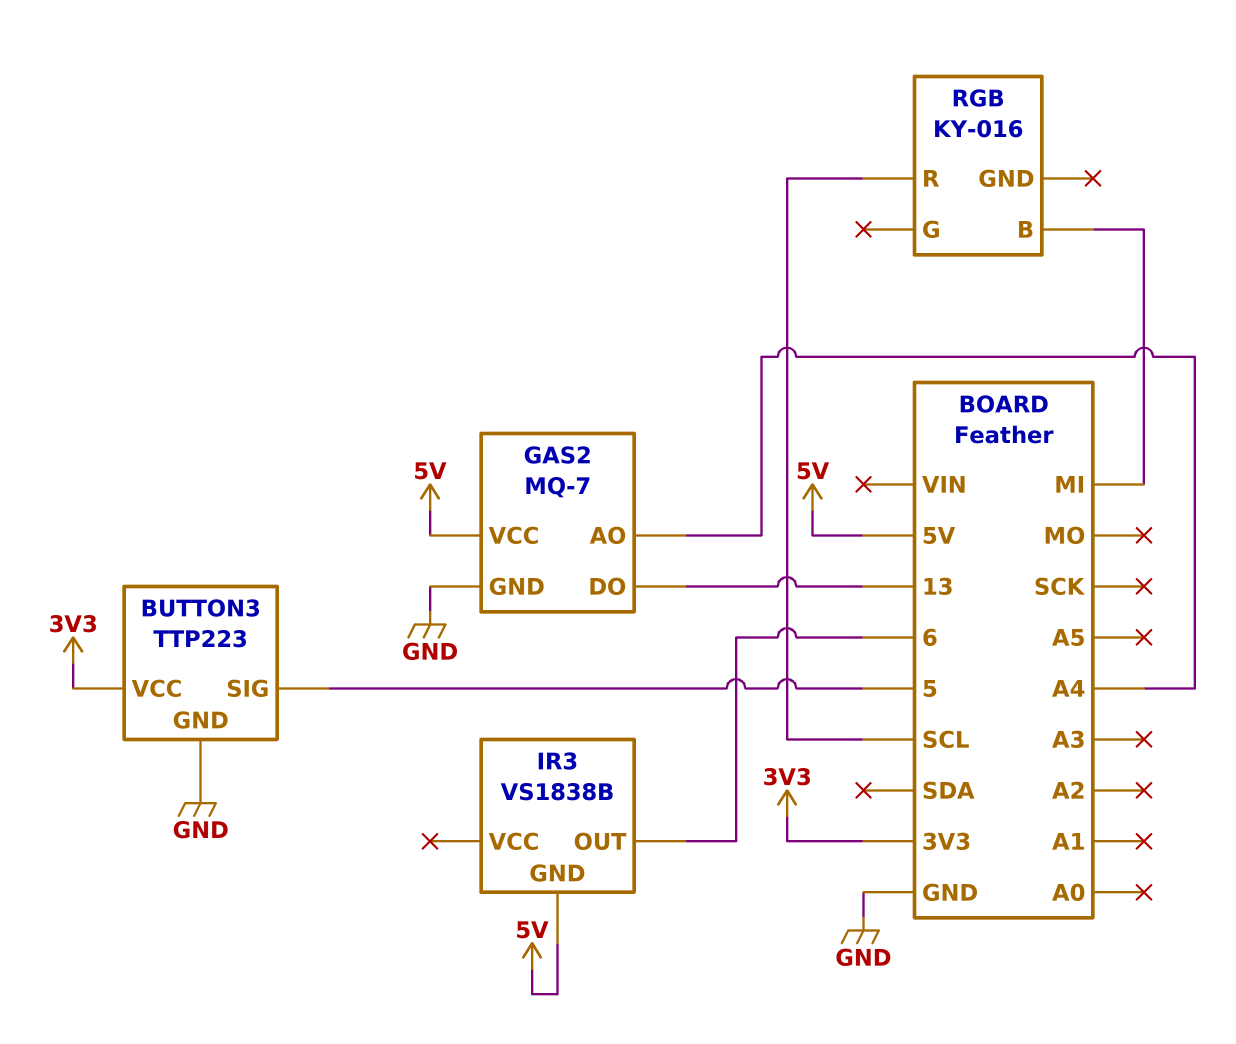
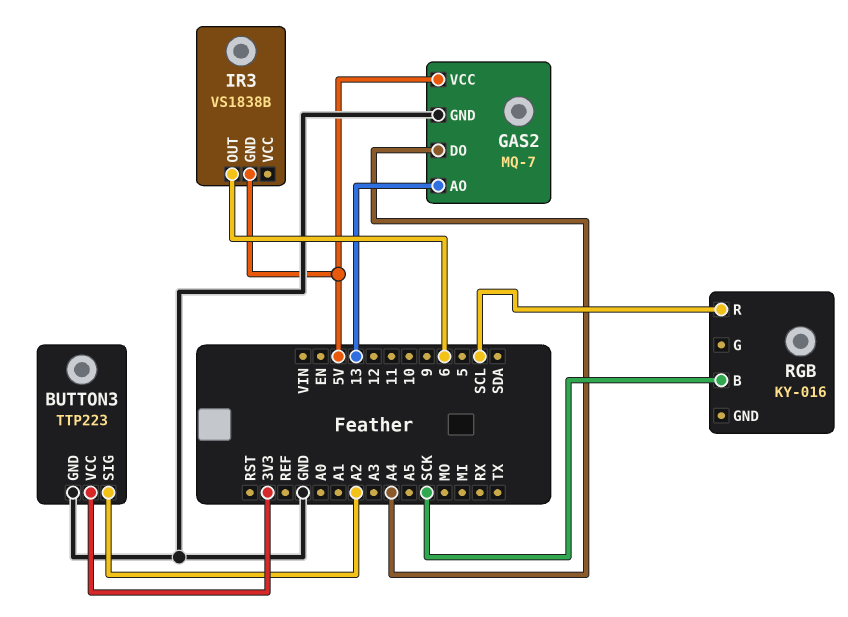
BUTTON3 pin SIG: 5 -> A2
GAS2 pin AO: A4 -> 13
GAS2 pin DO: 13 -> A4
RGB pin B: MI -> SCK

